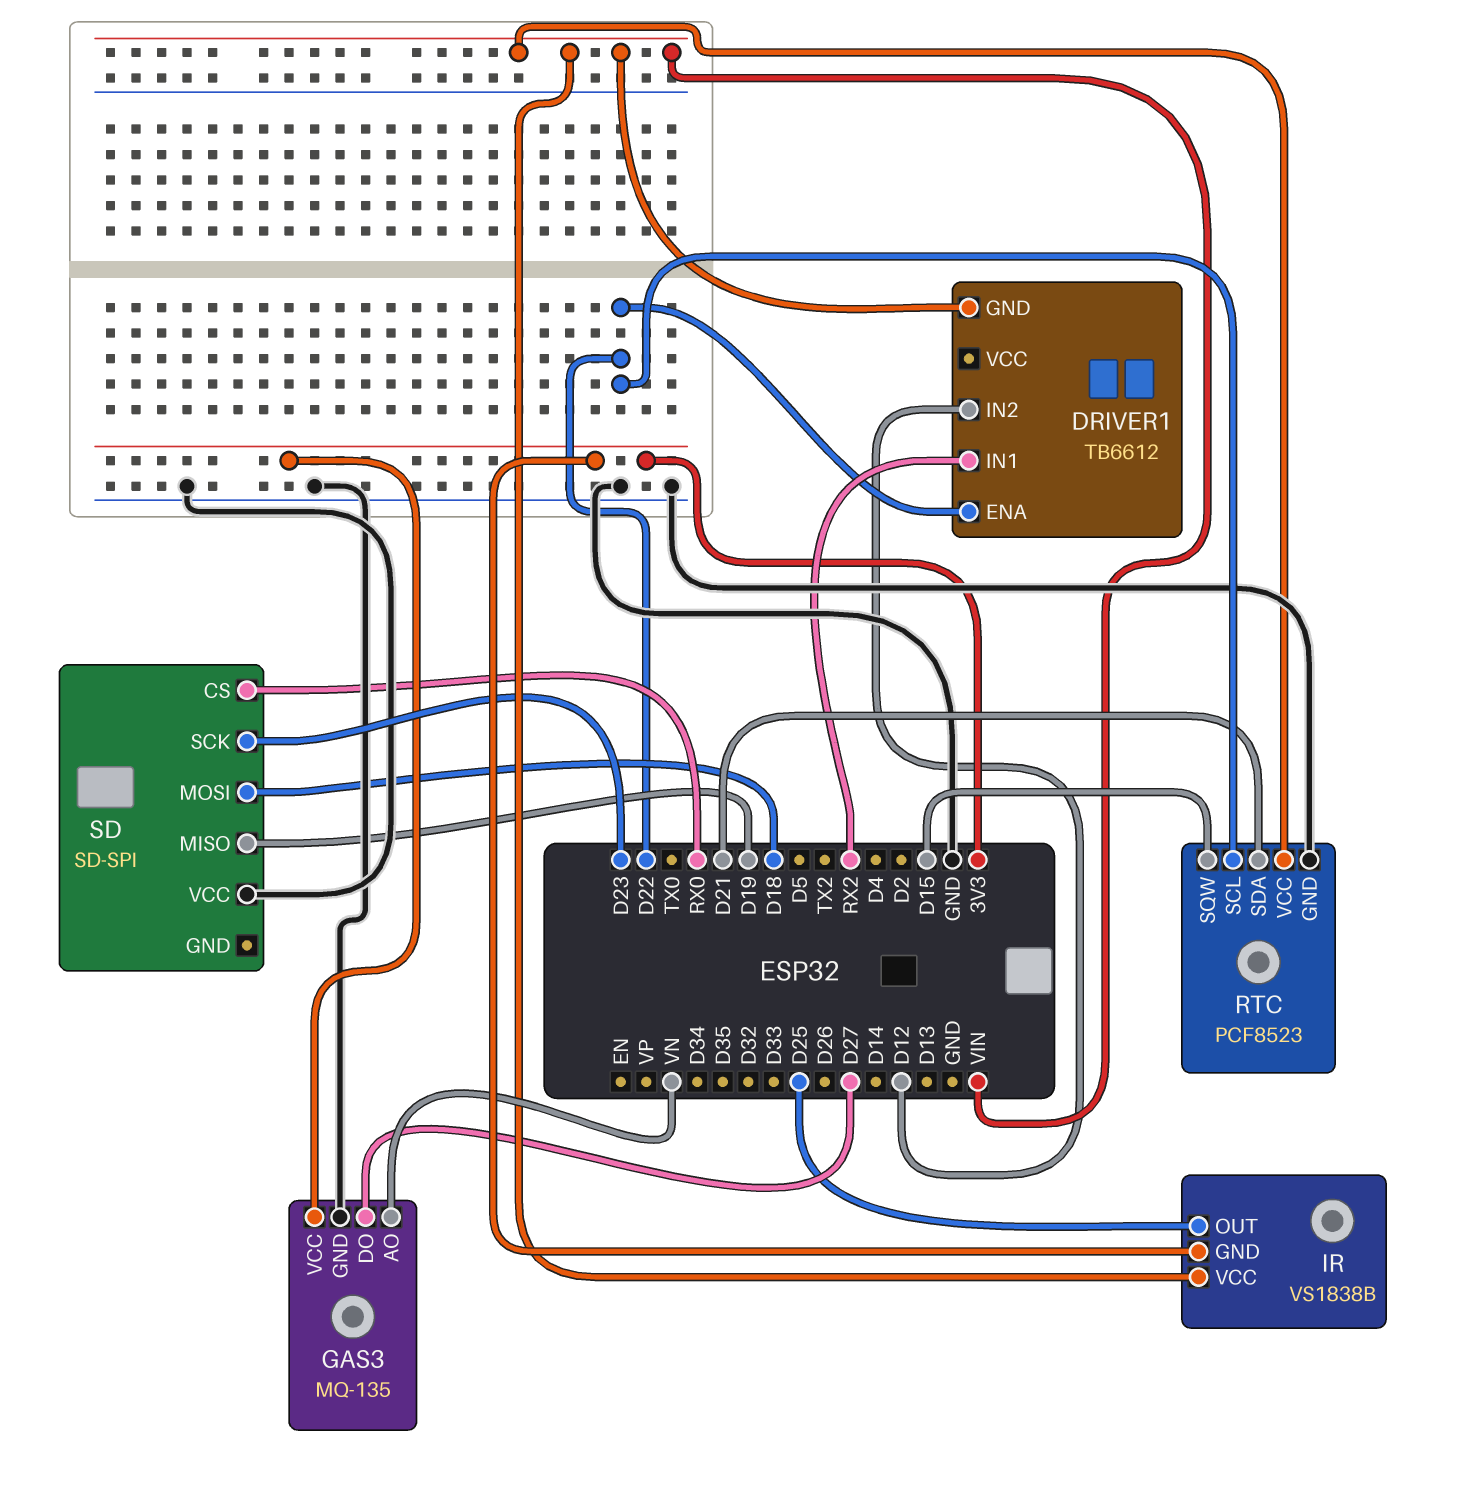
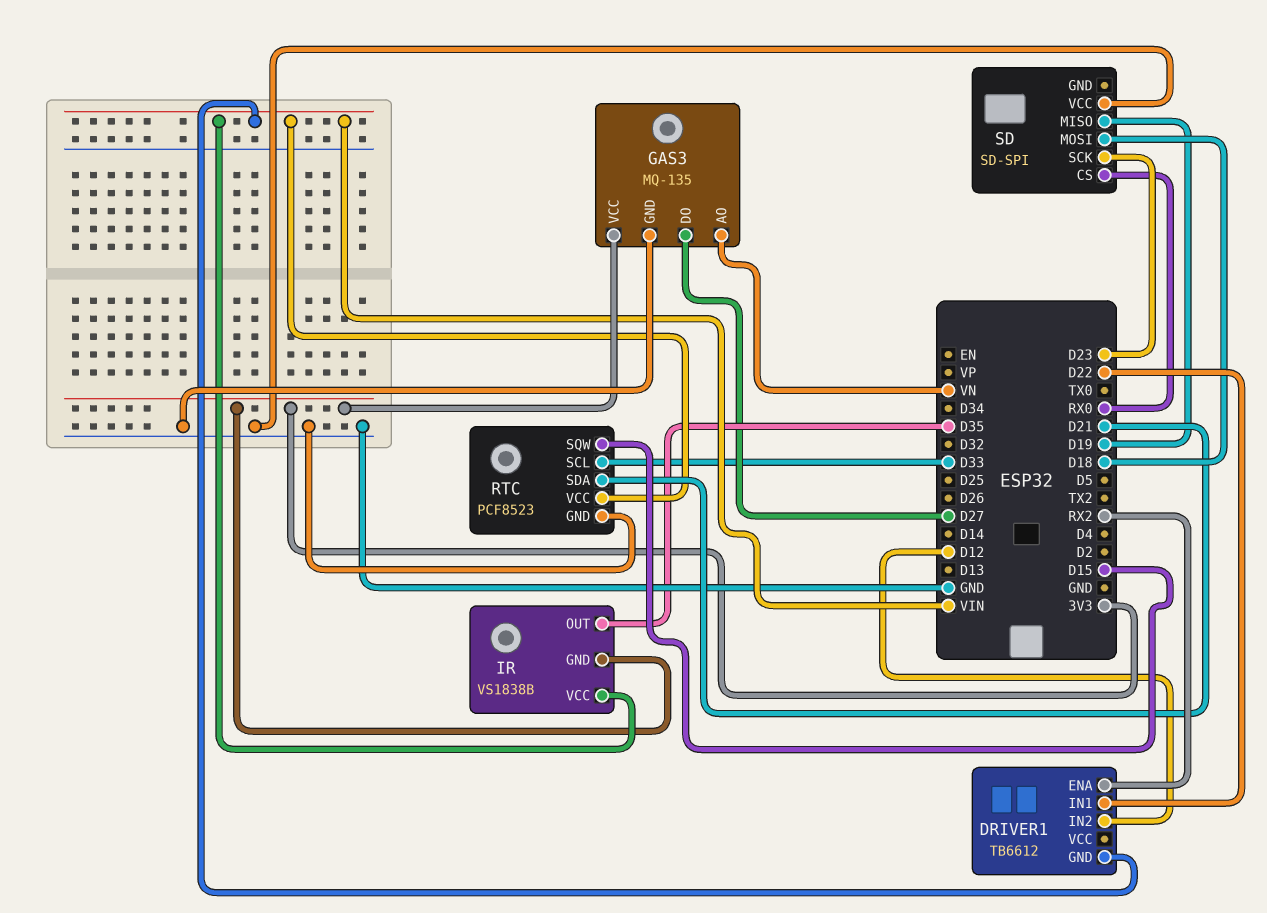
DRIVER1 pin ENA: D22 -> RX2
DRIVER1 pin IN1: RX2 -> D22
IR pin OUT: D25 -> D35
RTC pin SCL: D22 -> D33

